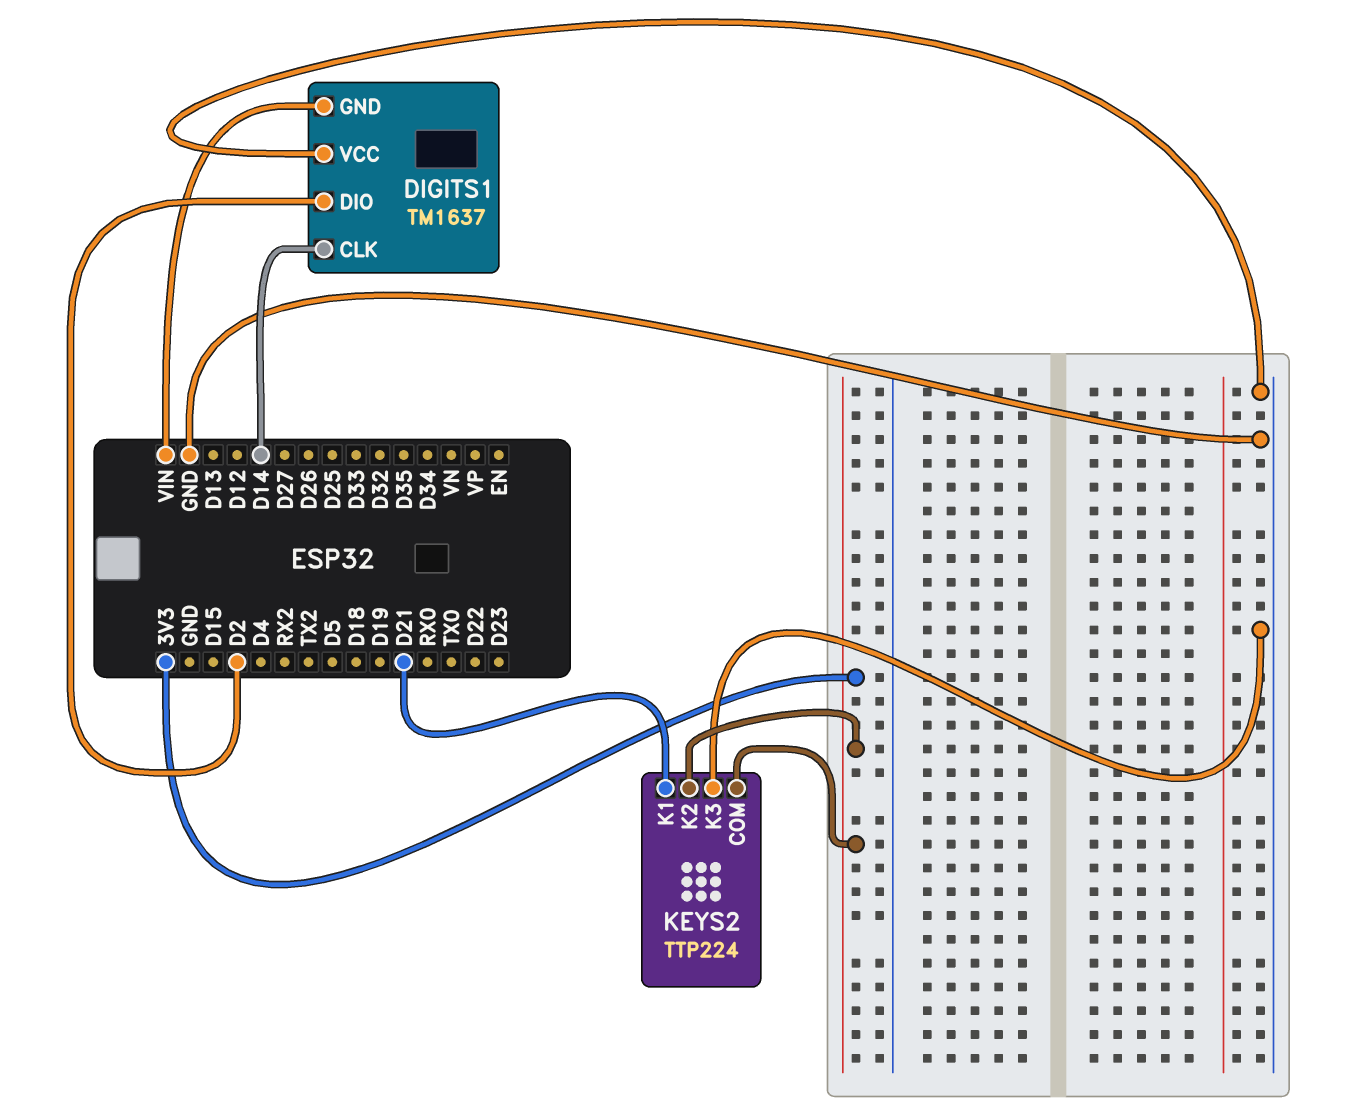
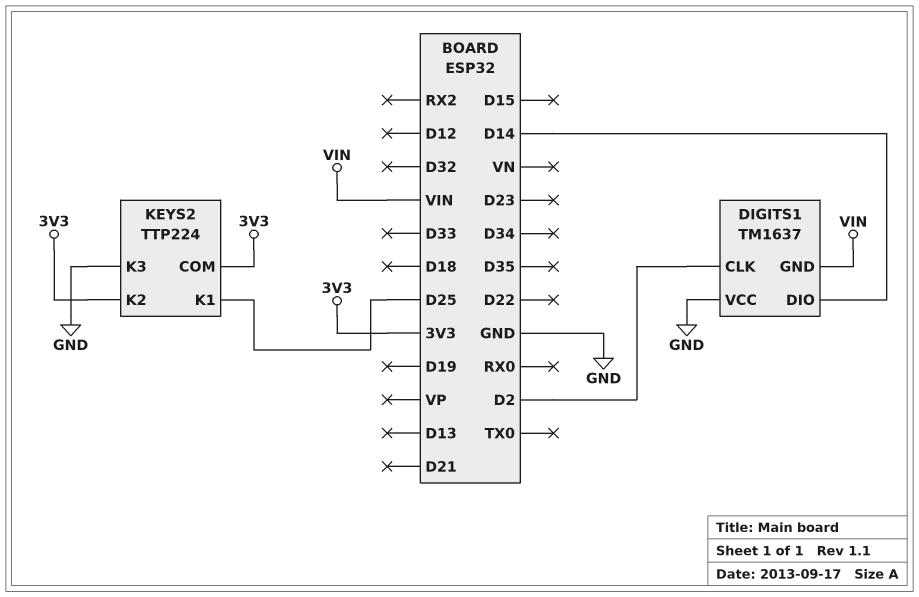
DIGITS1 pin CLK: D14 -> D2
DIGITS1 pin DIO: D2 -> D14
KEYS2 pin K1: D21 -> D25

